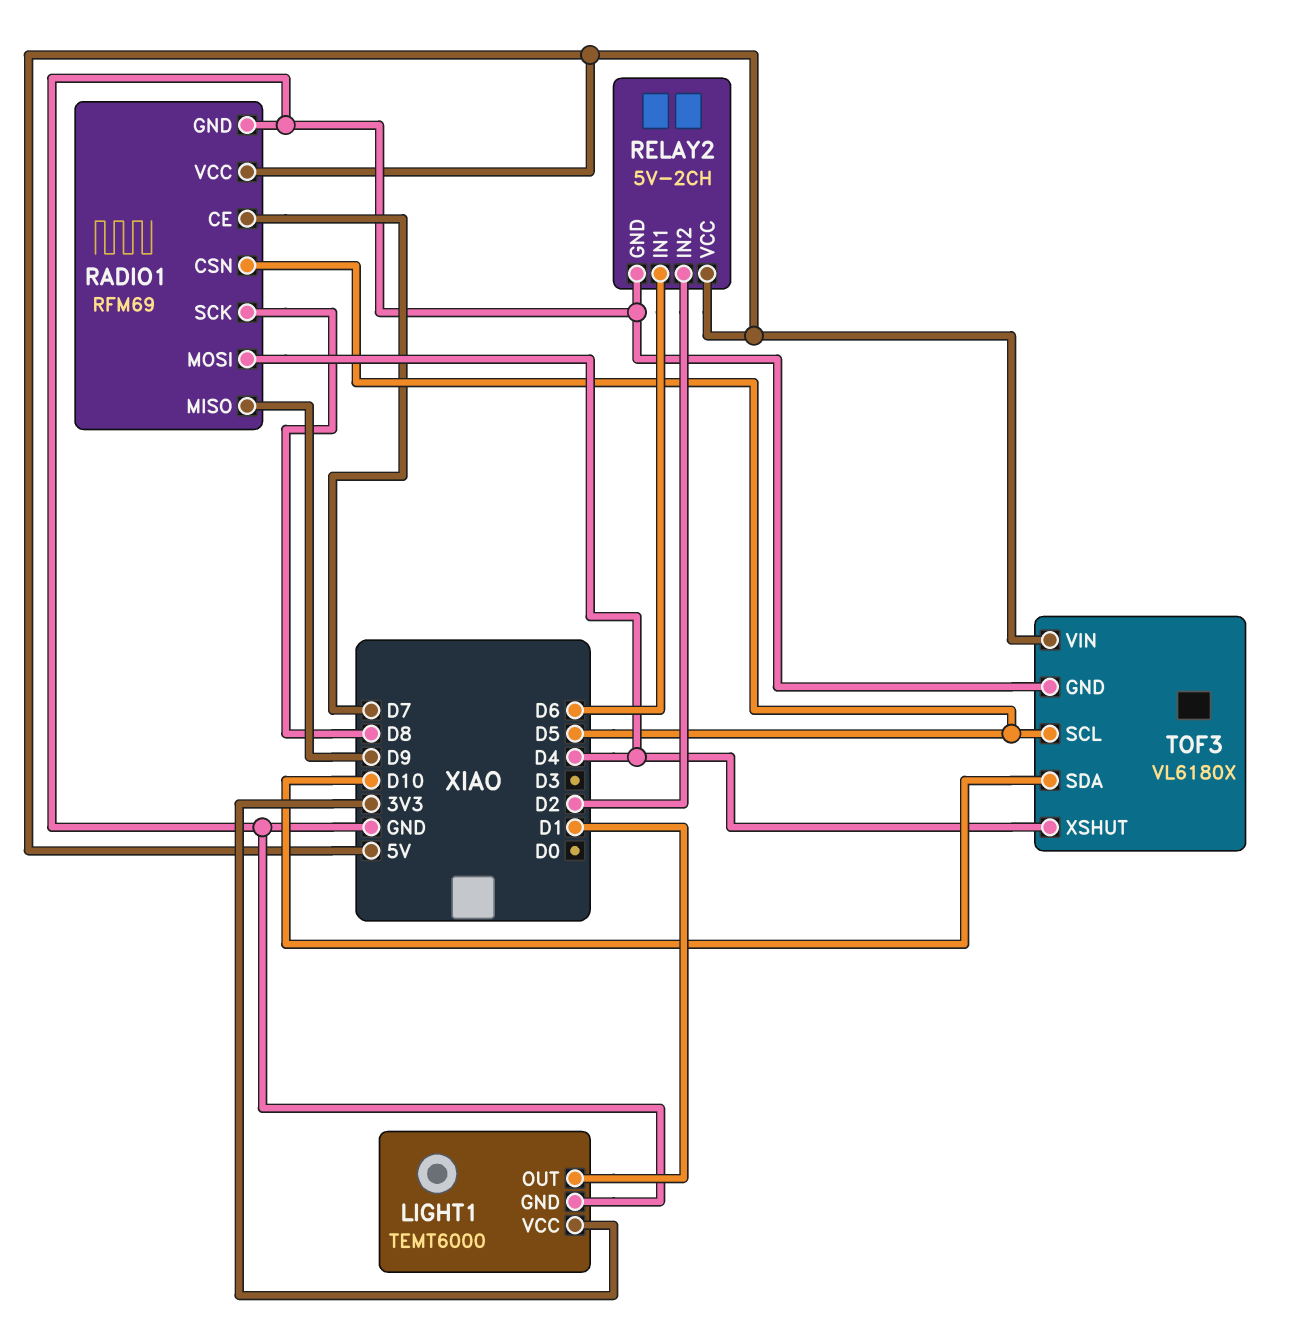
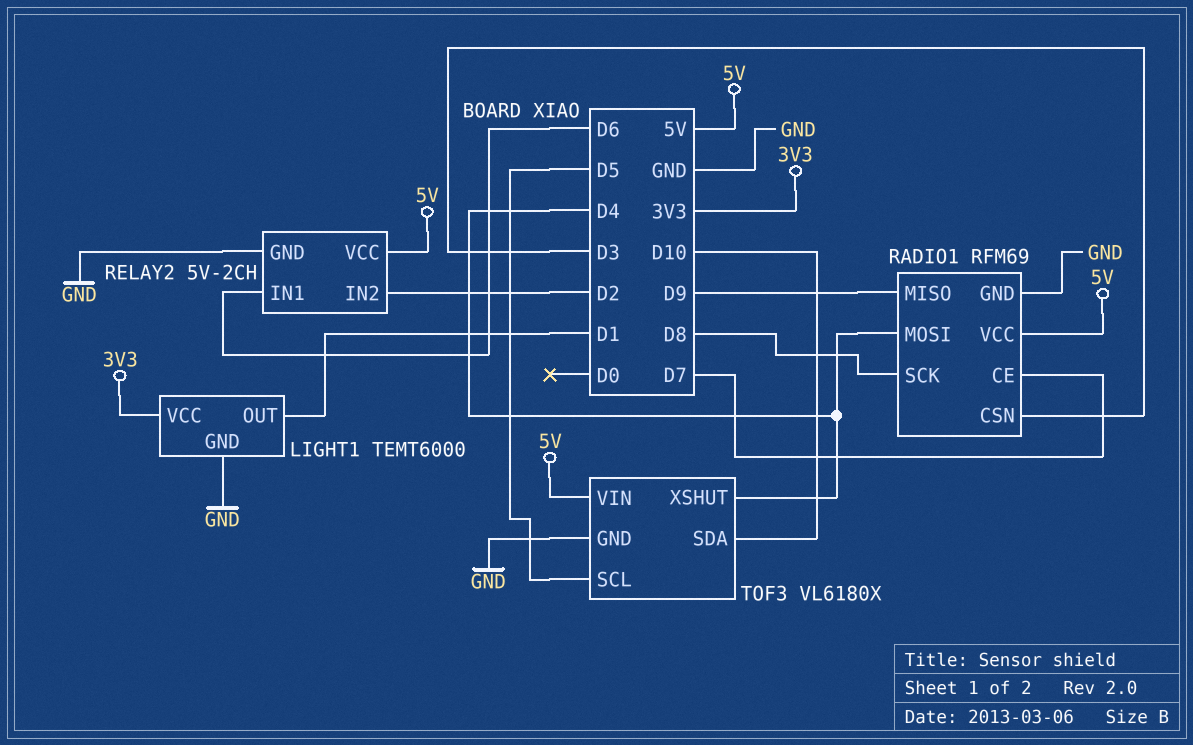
RADIO1 pin CSN: D5 -> D3

